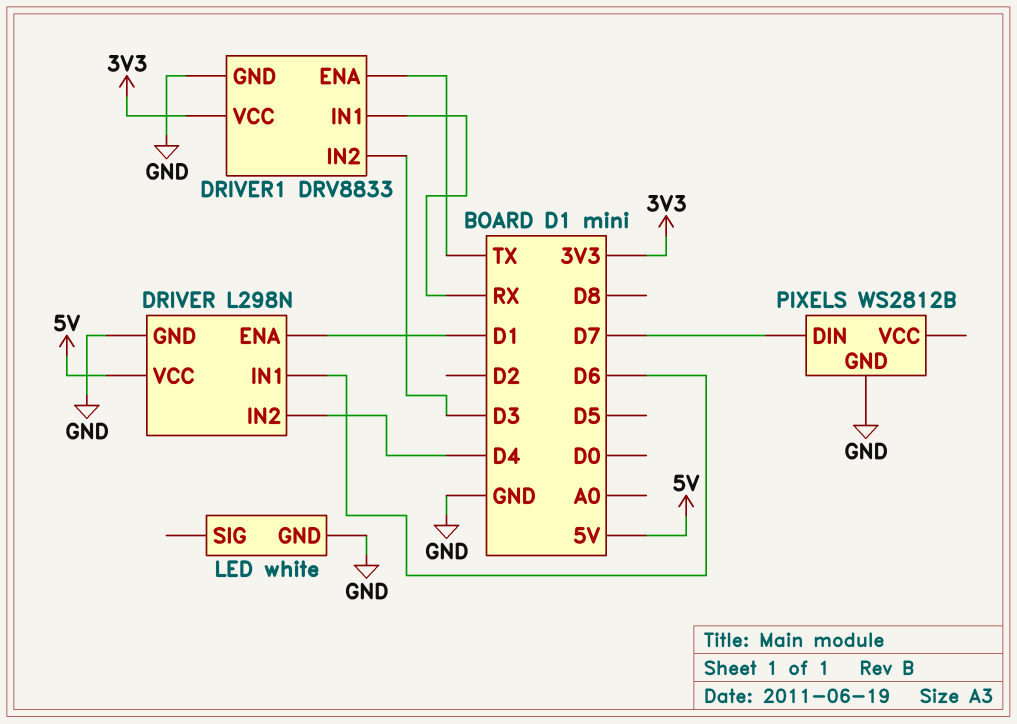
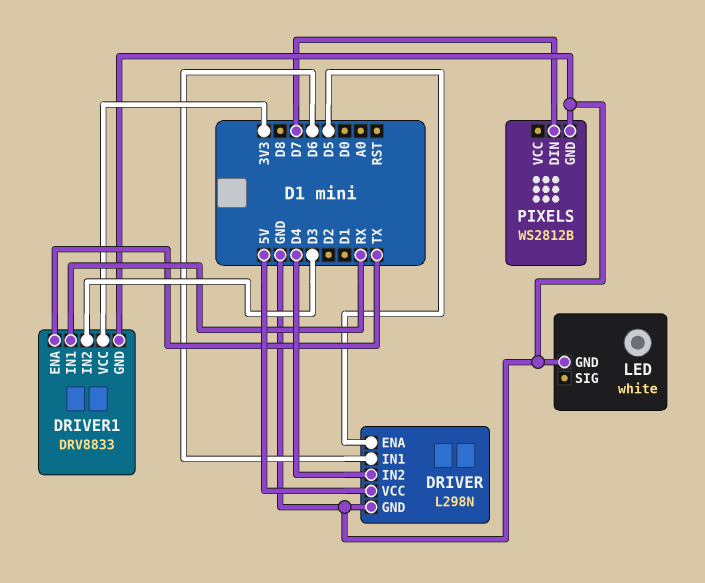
DRIVER pin ENA: D1 -> D5

